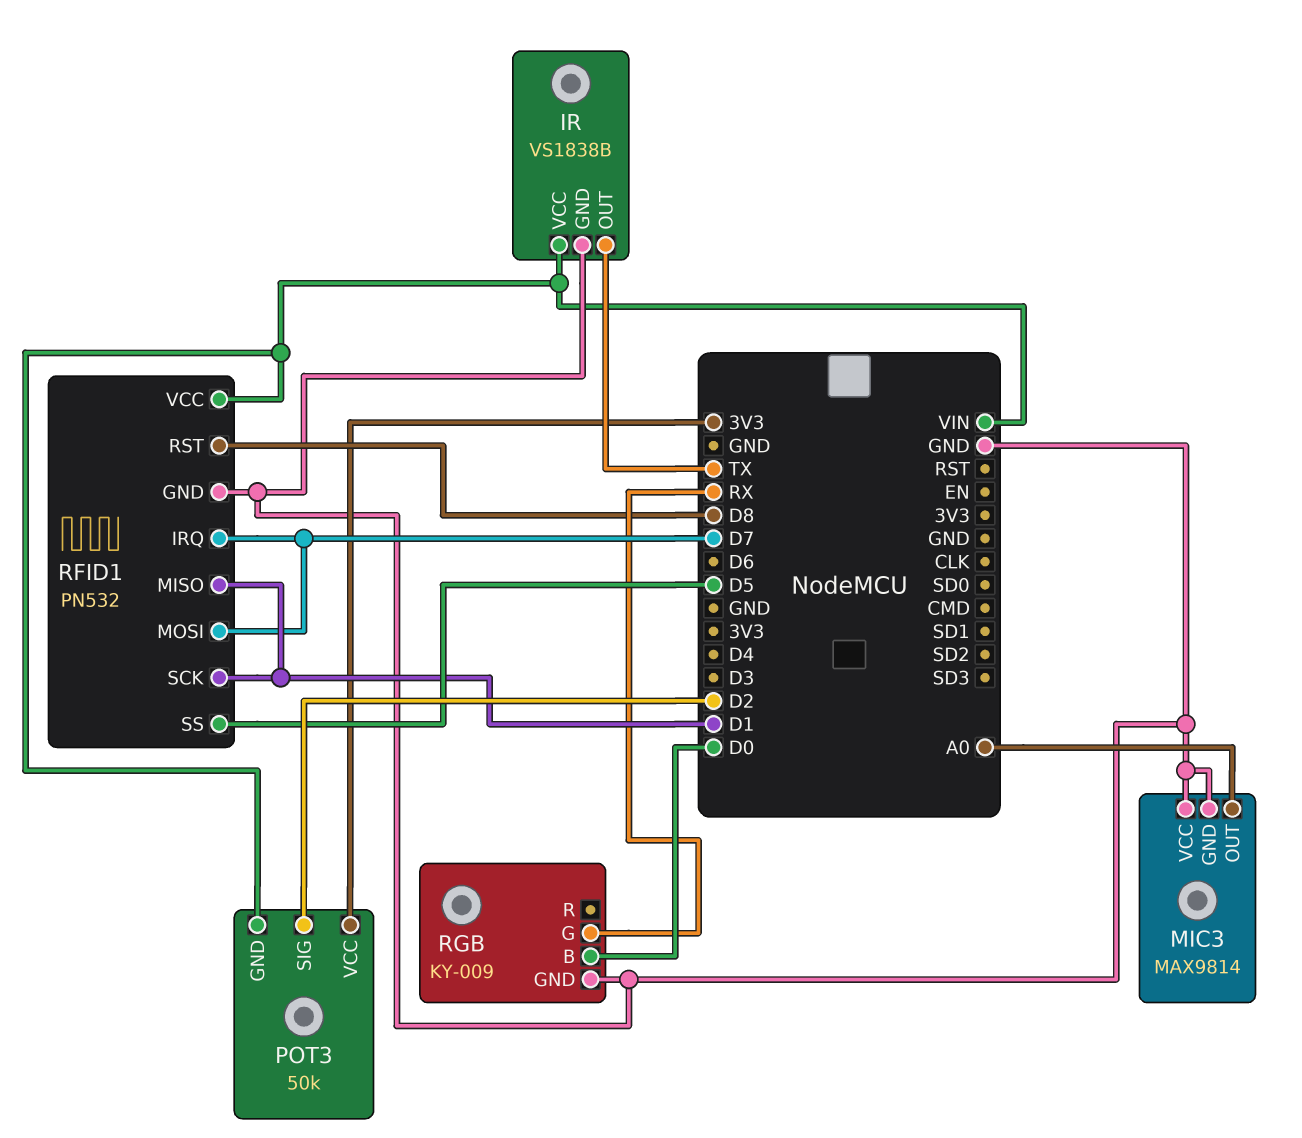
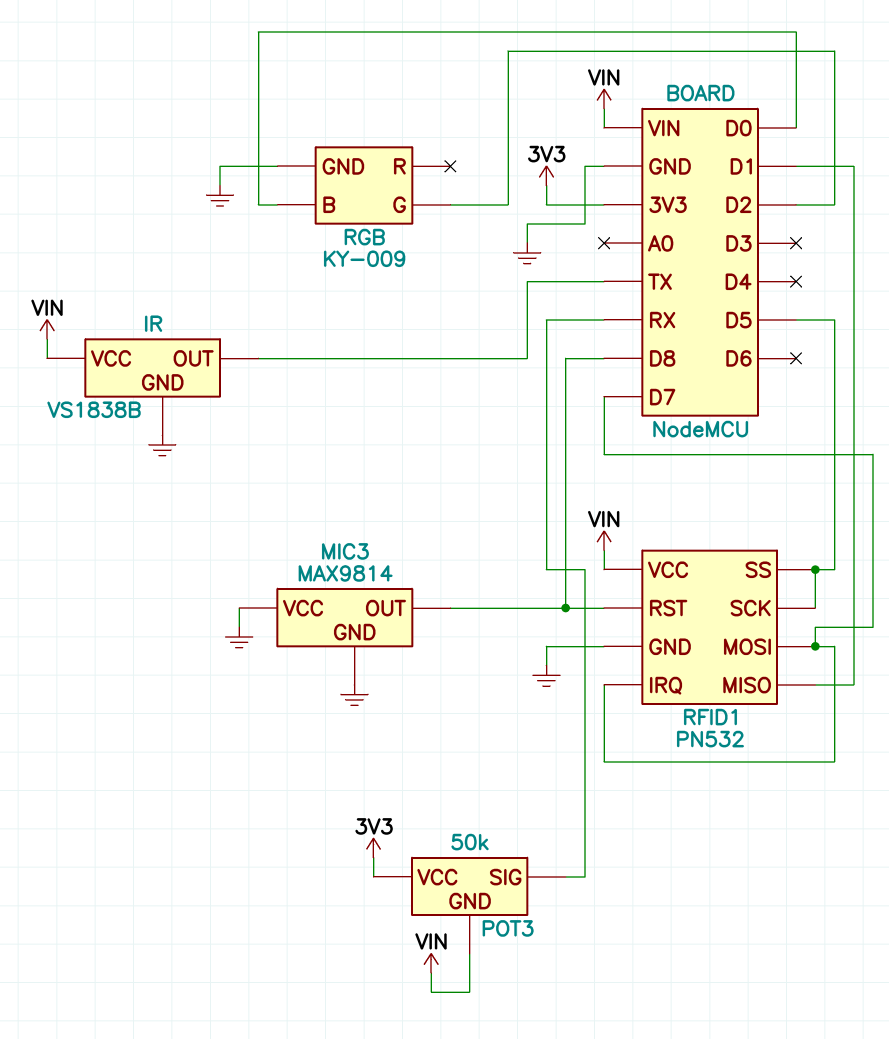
MIC3 pin OUT: A0 -> D8
POT3 pin SIG: D2 -> RX
RFID1 pin SCK: D1 -> D5
RGB pin G: RX -> D2

